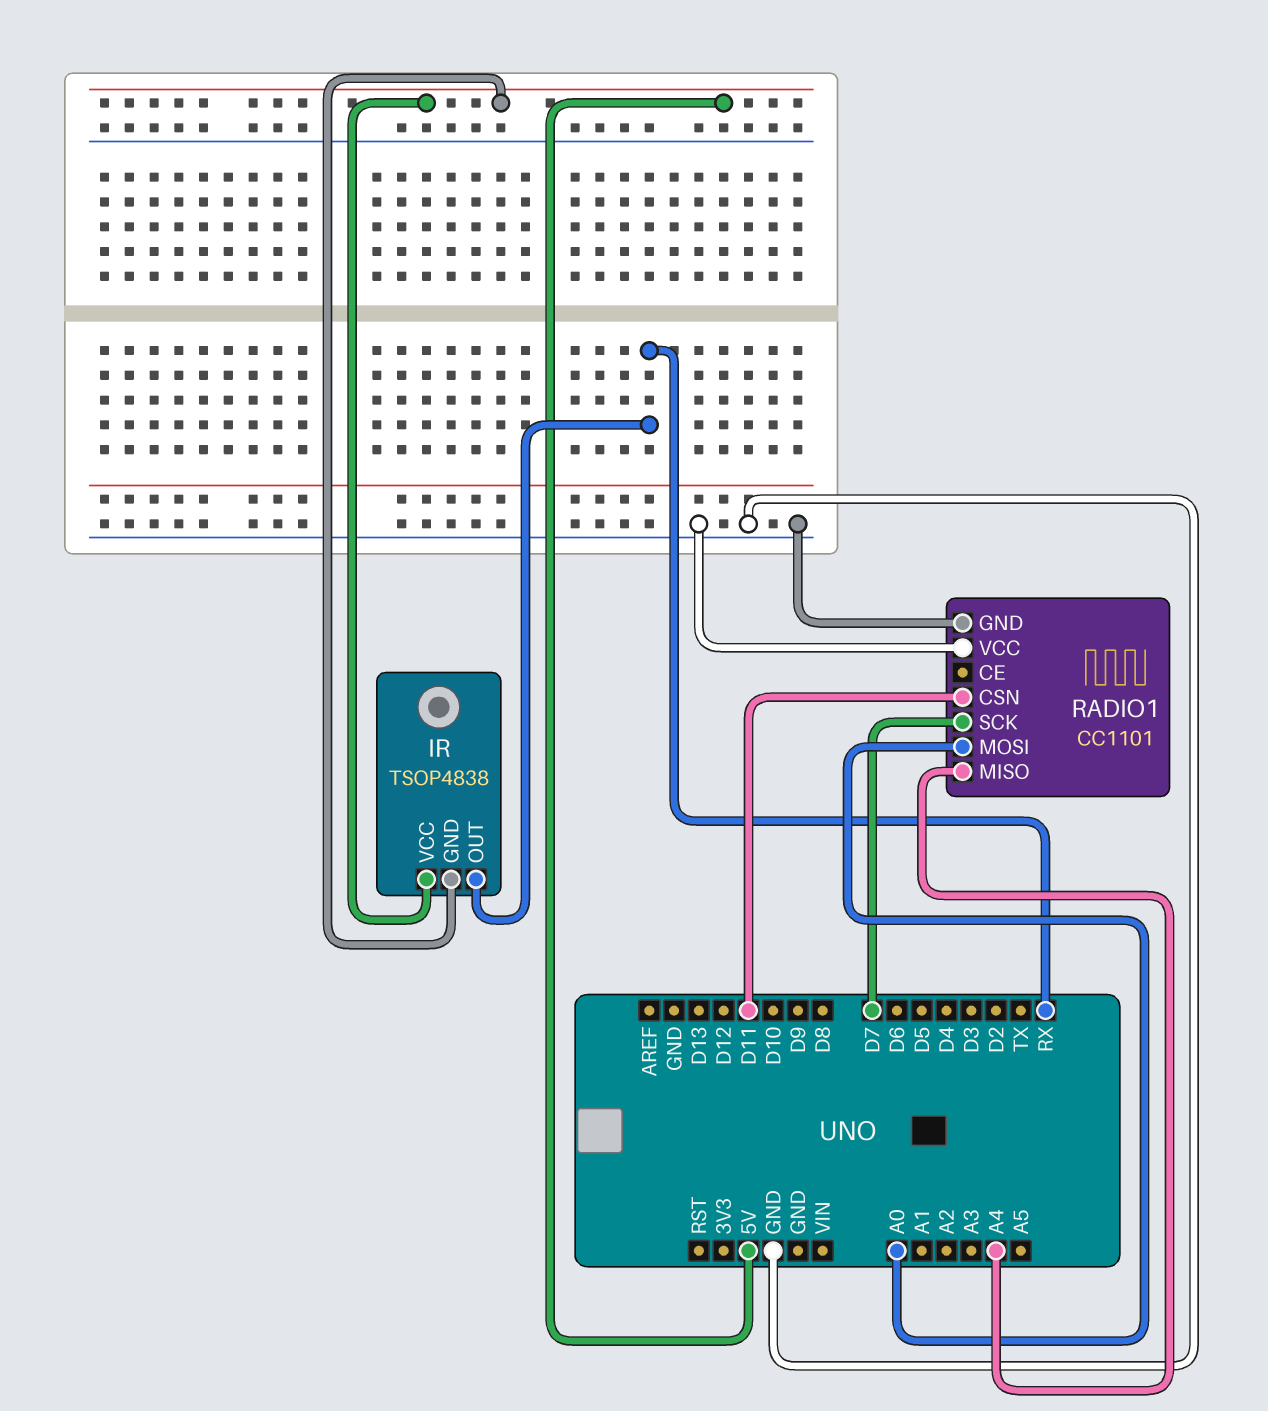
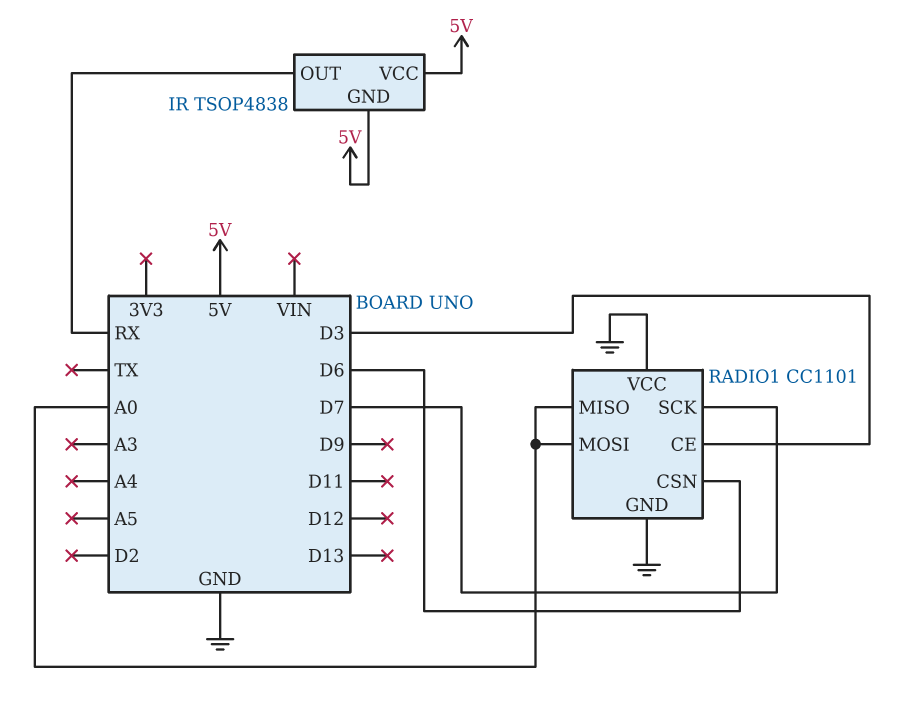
RADIO1 pin CE: none -> D3
RADIO1 pin CSN: D11 -> D6
RADIO1 pin MISO: A4 -> A0

